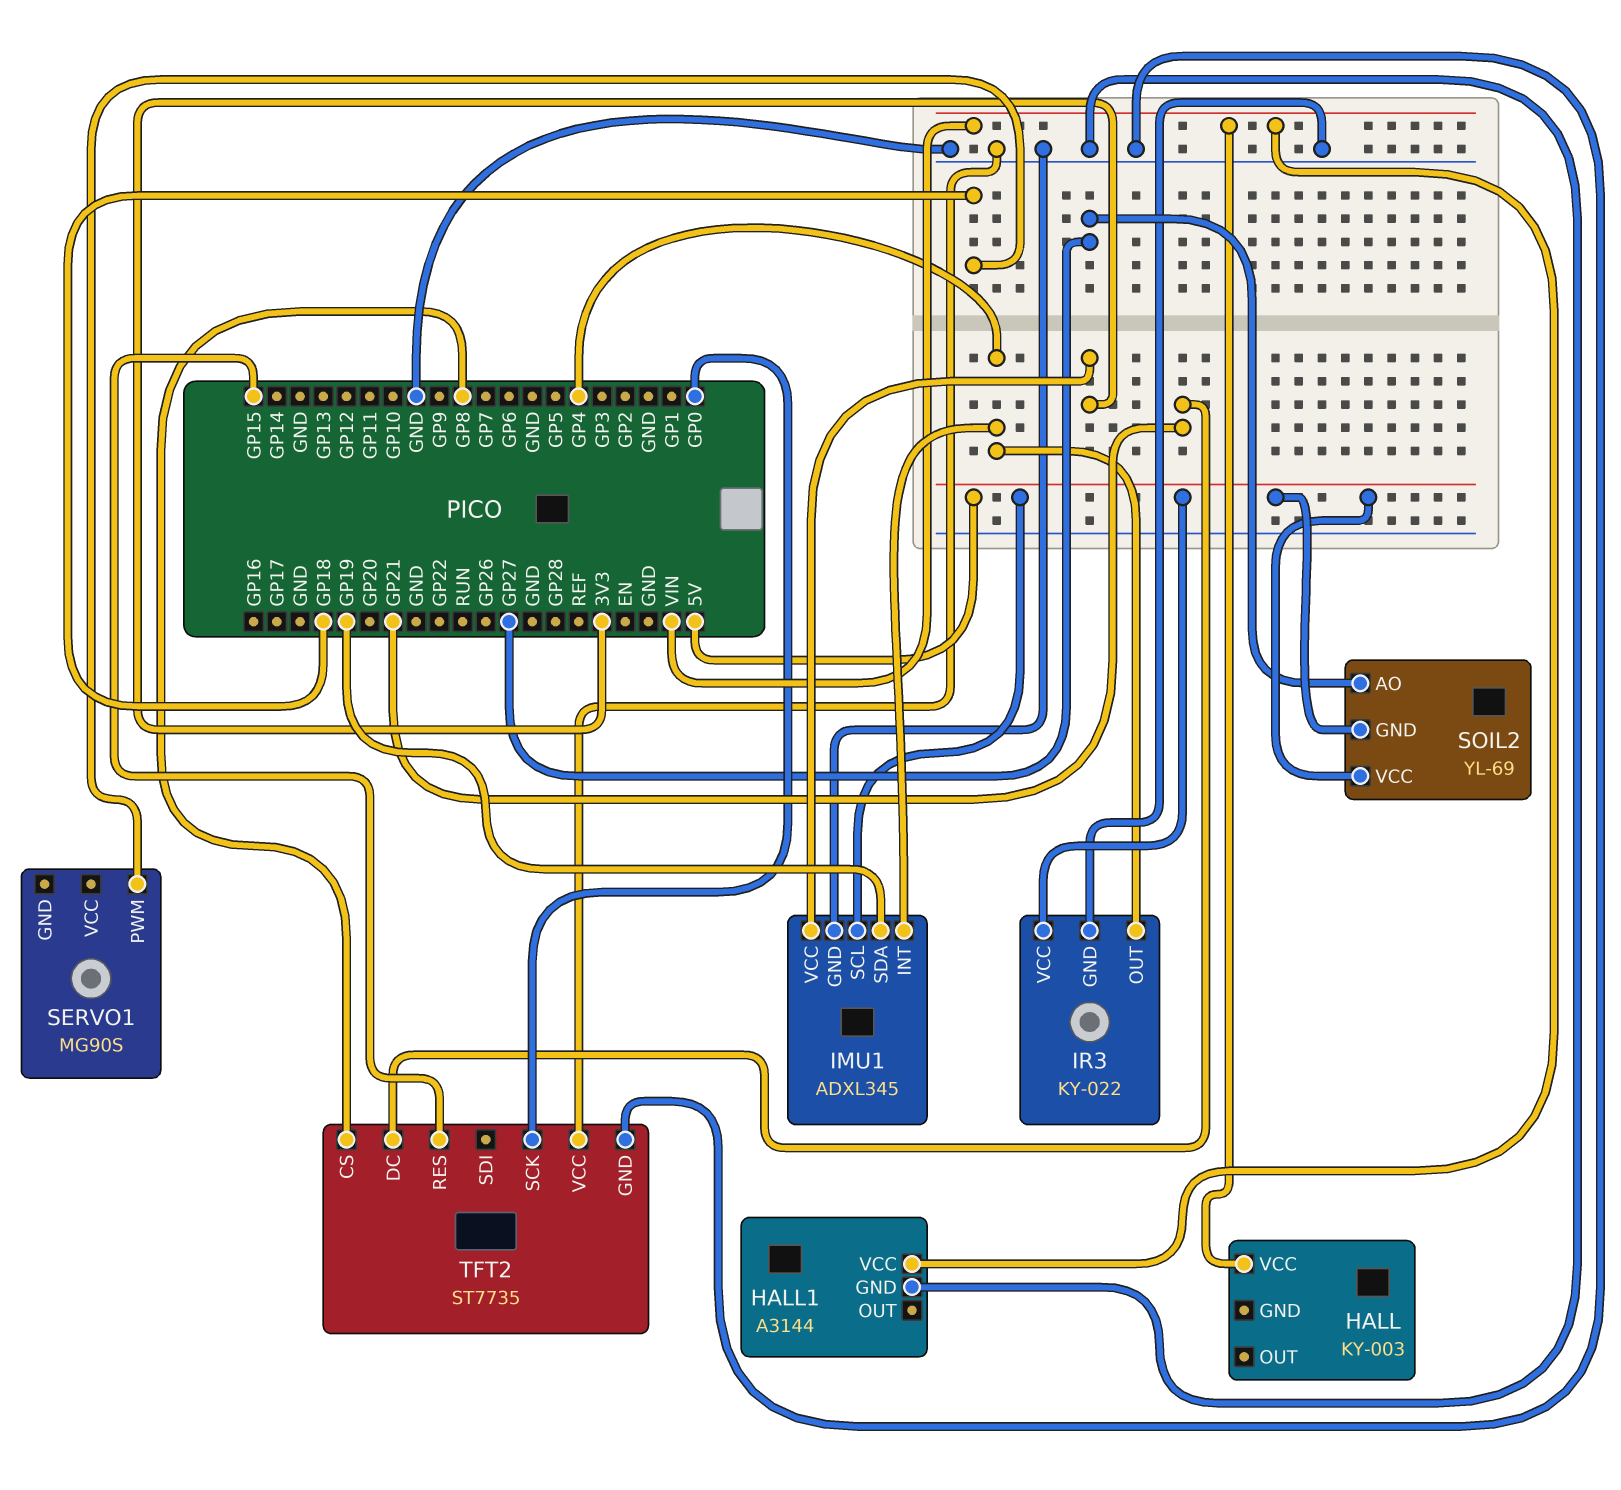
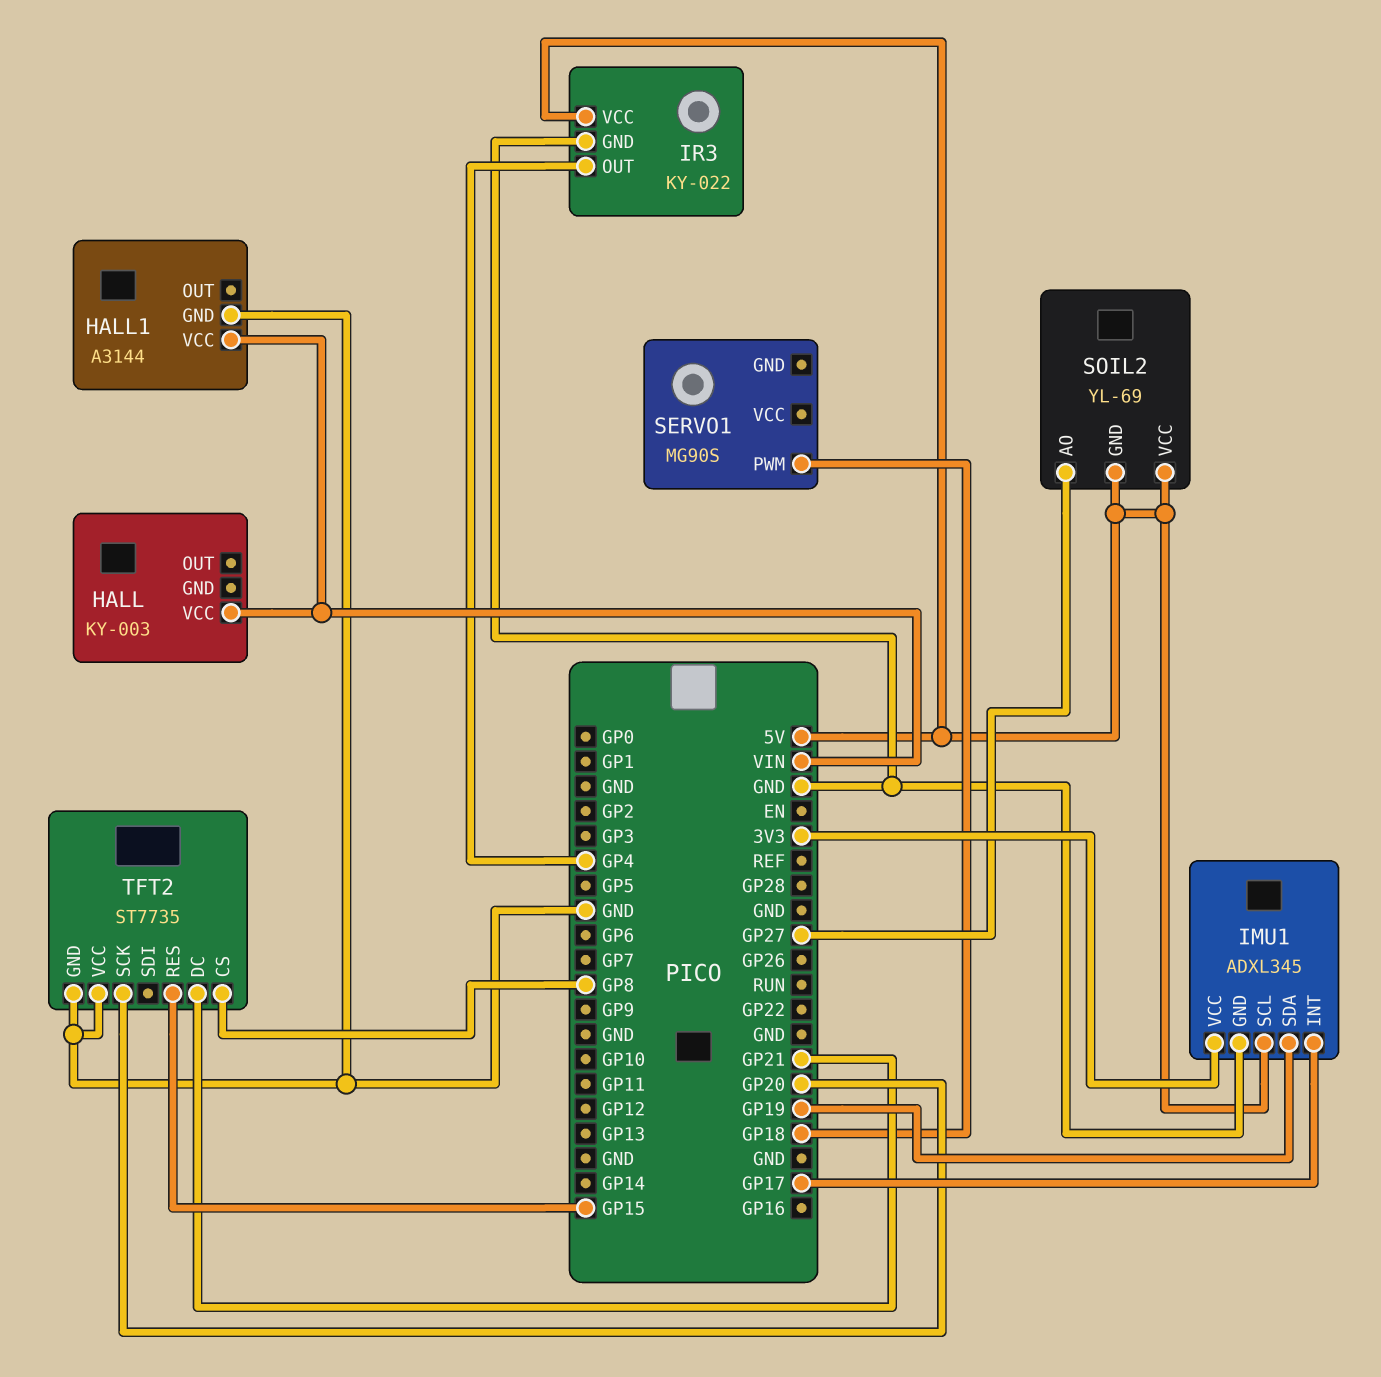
IMU1 pin INT: GP4 -> GP17
TFT2 pin SCK: GP0 -> GP20

